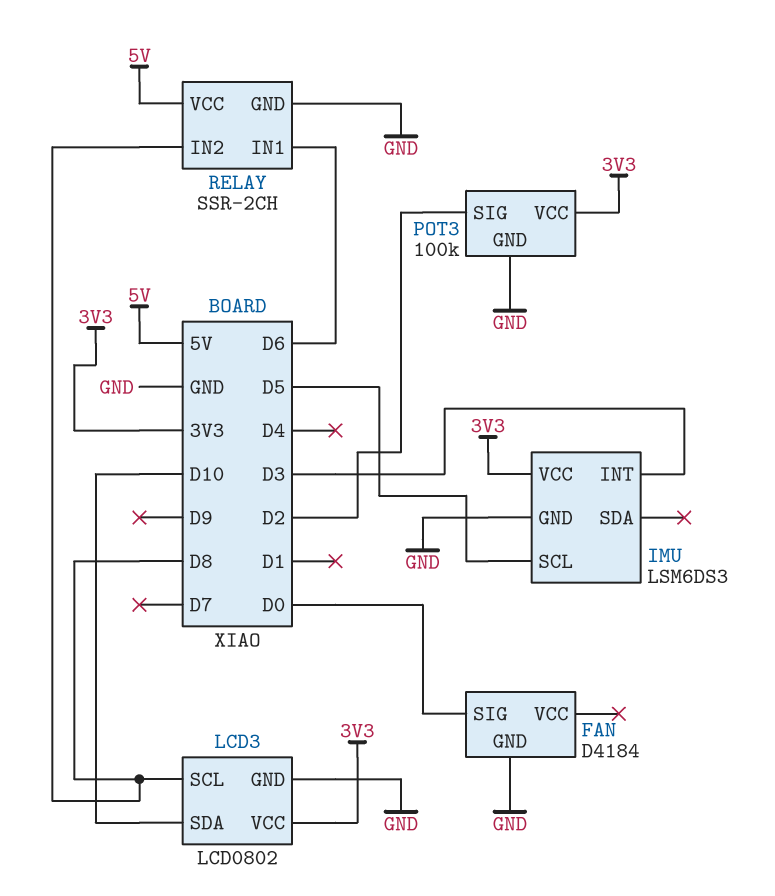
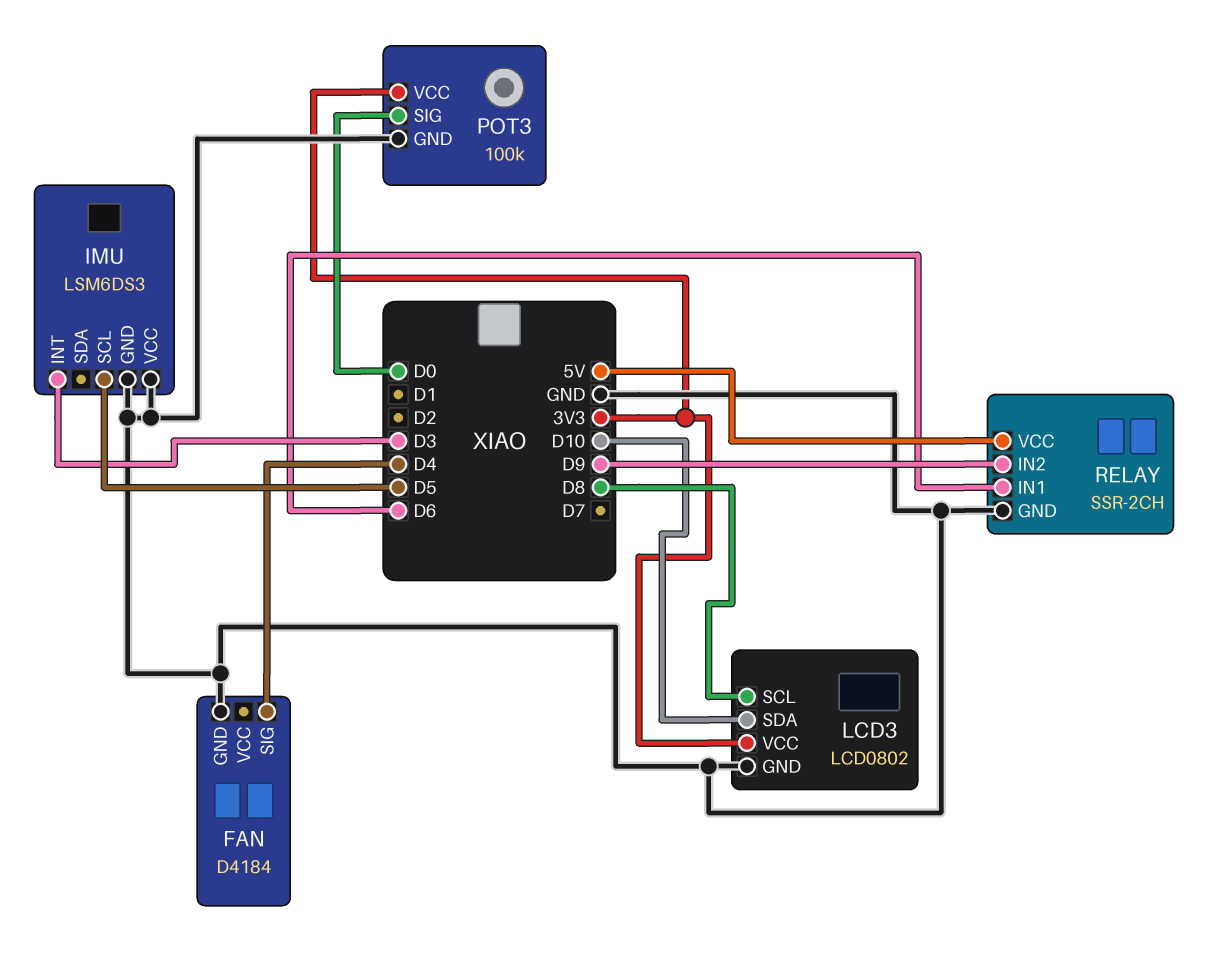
FAN pin SIG: D0 -> D4
IMU pin VCC: 3V3 -> GND
POT3 pin SIG: D2 -> D0
RELAY pin IN2: D8 -> D9

